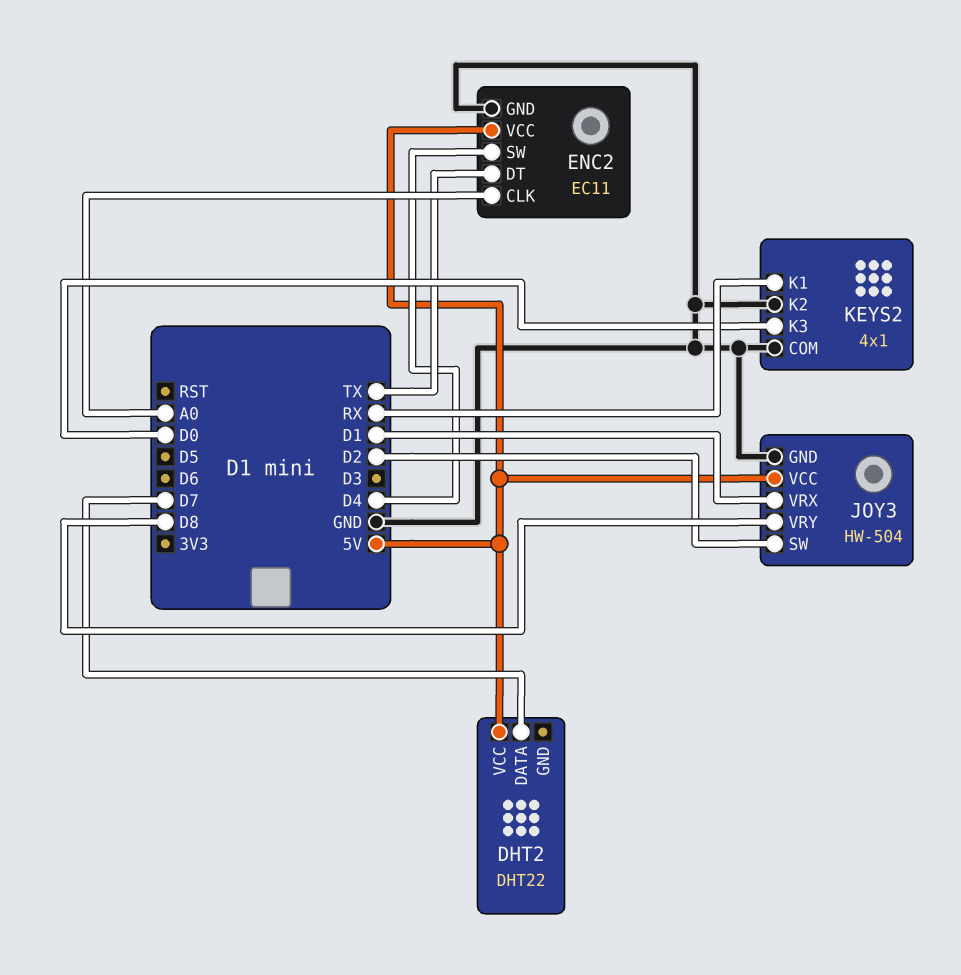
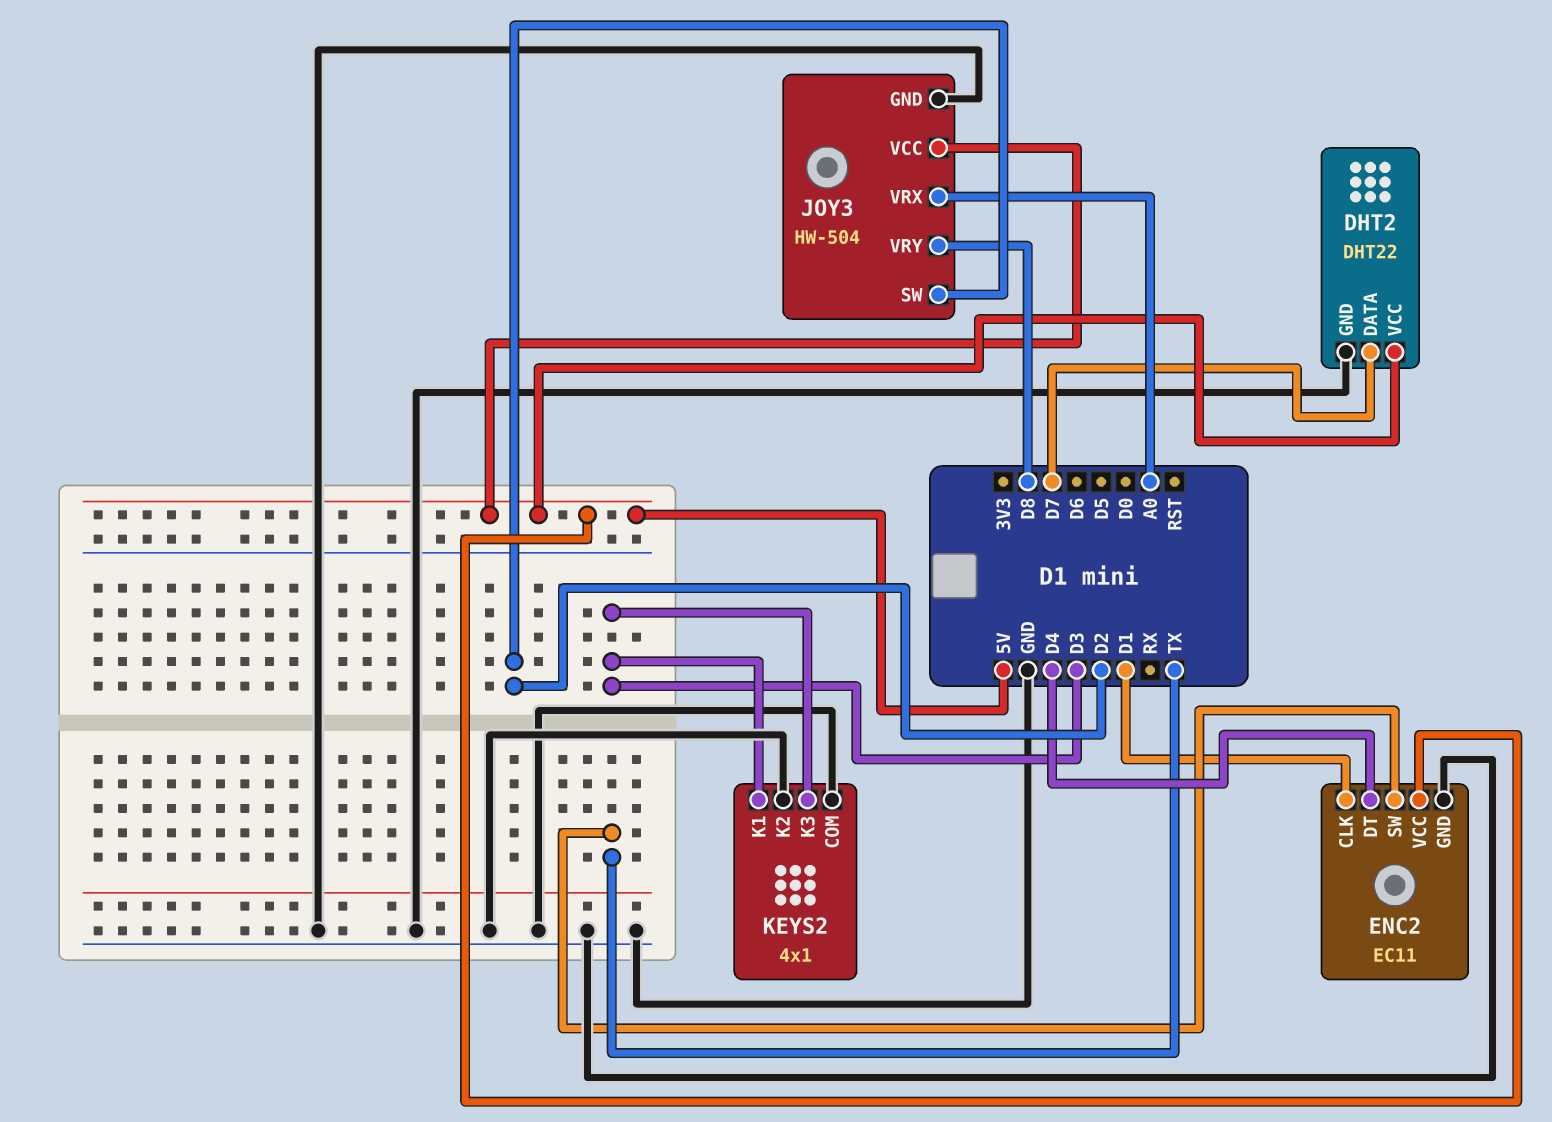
DHT2 pin GND: none -> GND
ENC2 pin CLK: A0 -> D1
ENC2 pin DT: TX -> D4
ENC2 pin SW: D4 -> TX
JOY3 pin VRX: D1 -> A0
KEYS2 pin K1: RX -> D3
KEYS2 pin K3: D0 -> D3

